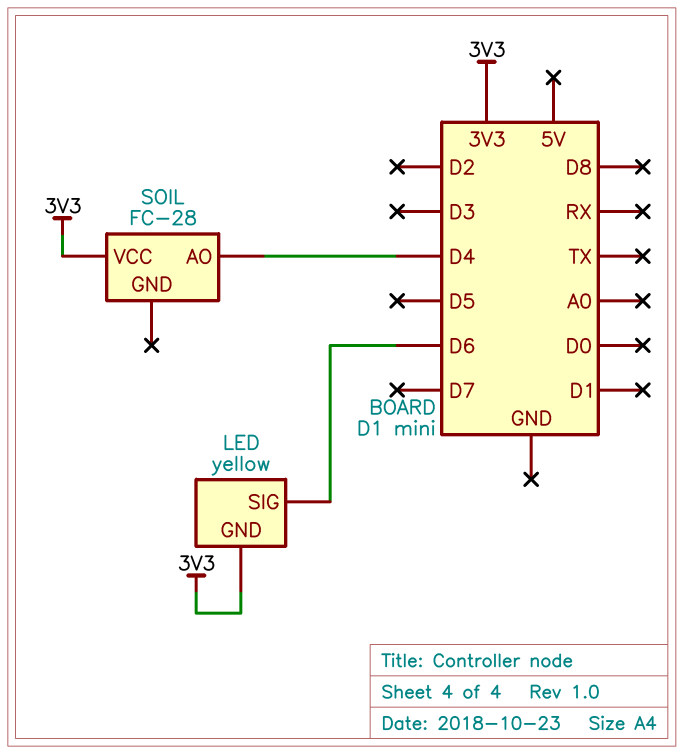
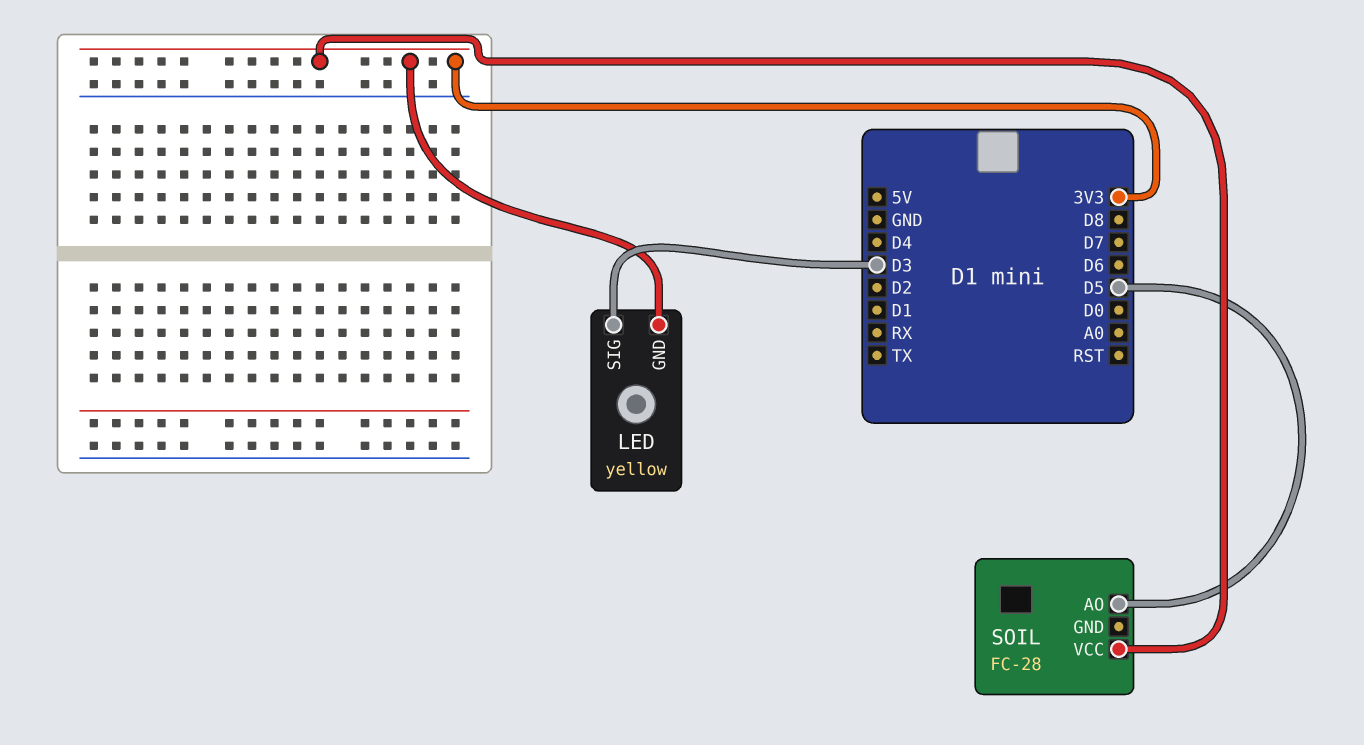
LED pin SIG: D6 -> D3
SOIL pin AO: D4 -> D5

